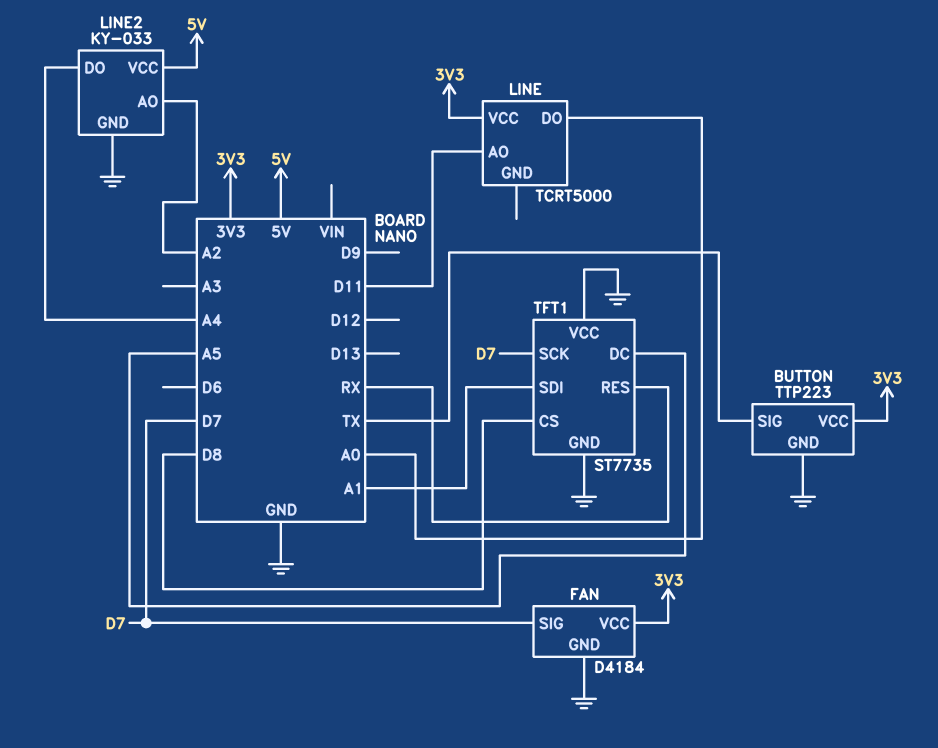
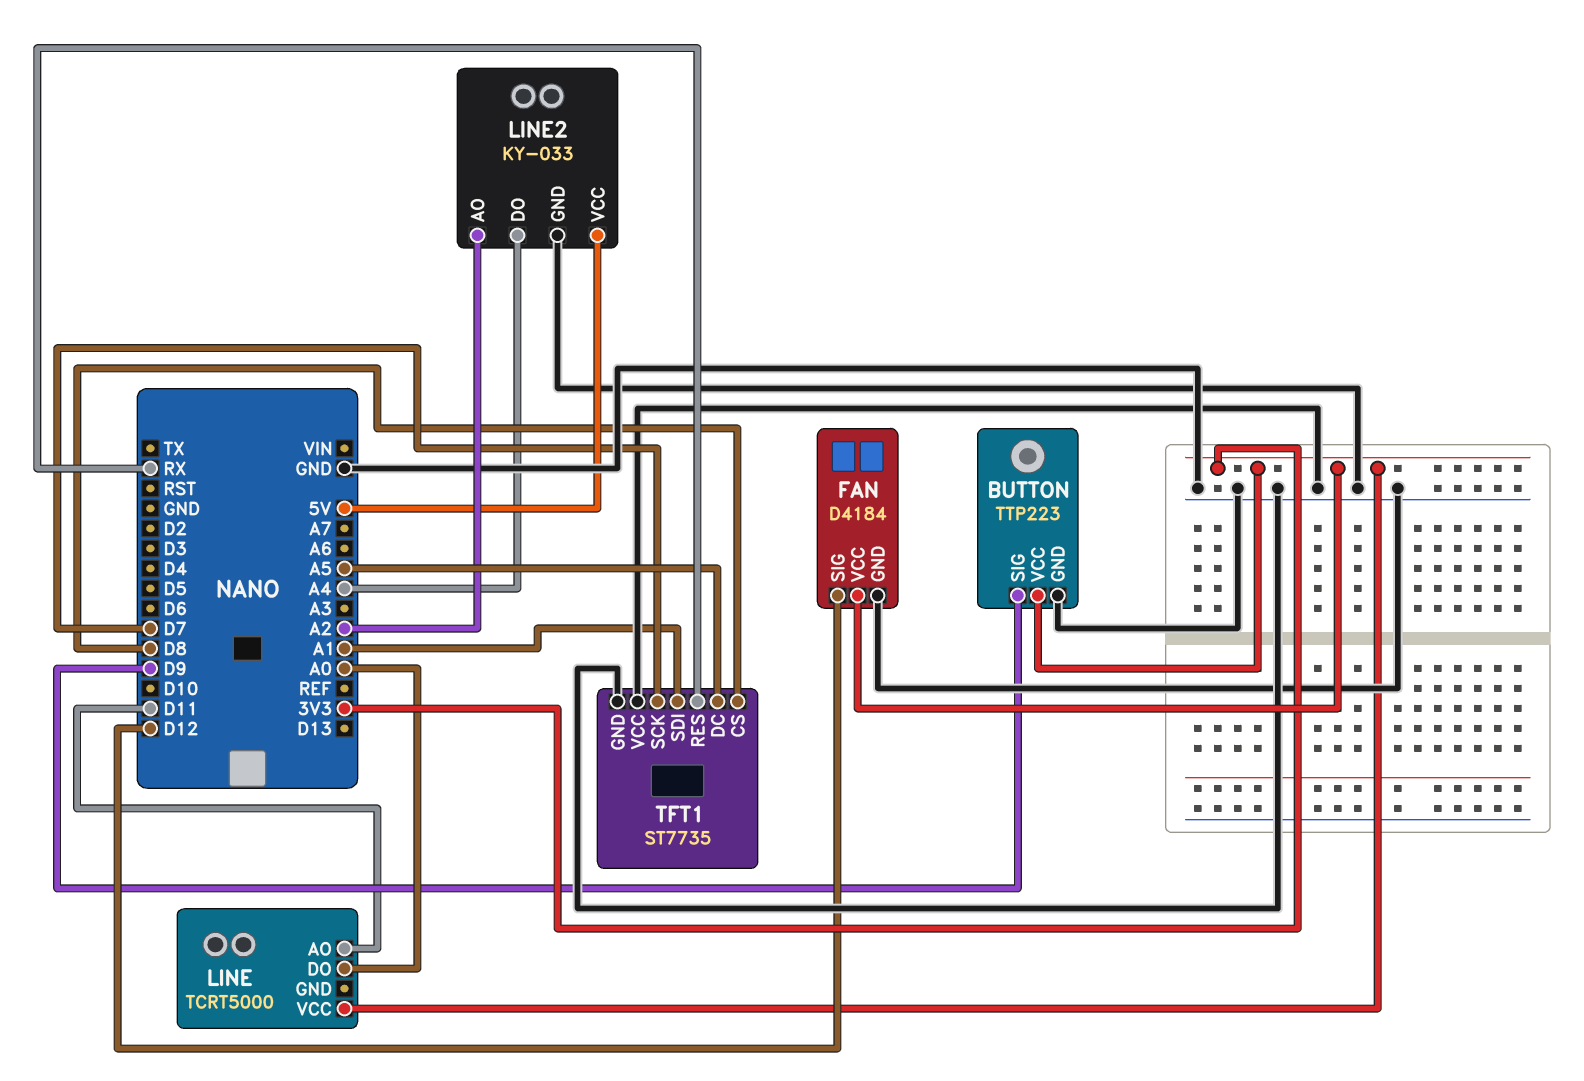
BUTTON pin SIG: TX -> D9
FAN pin SIG: D7 -> D12

